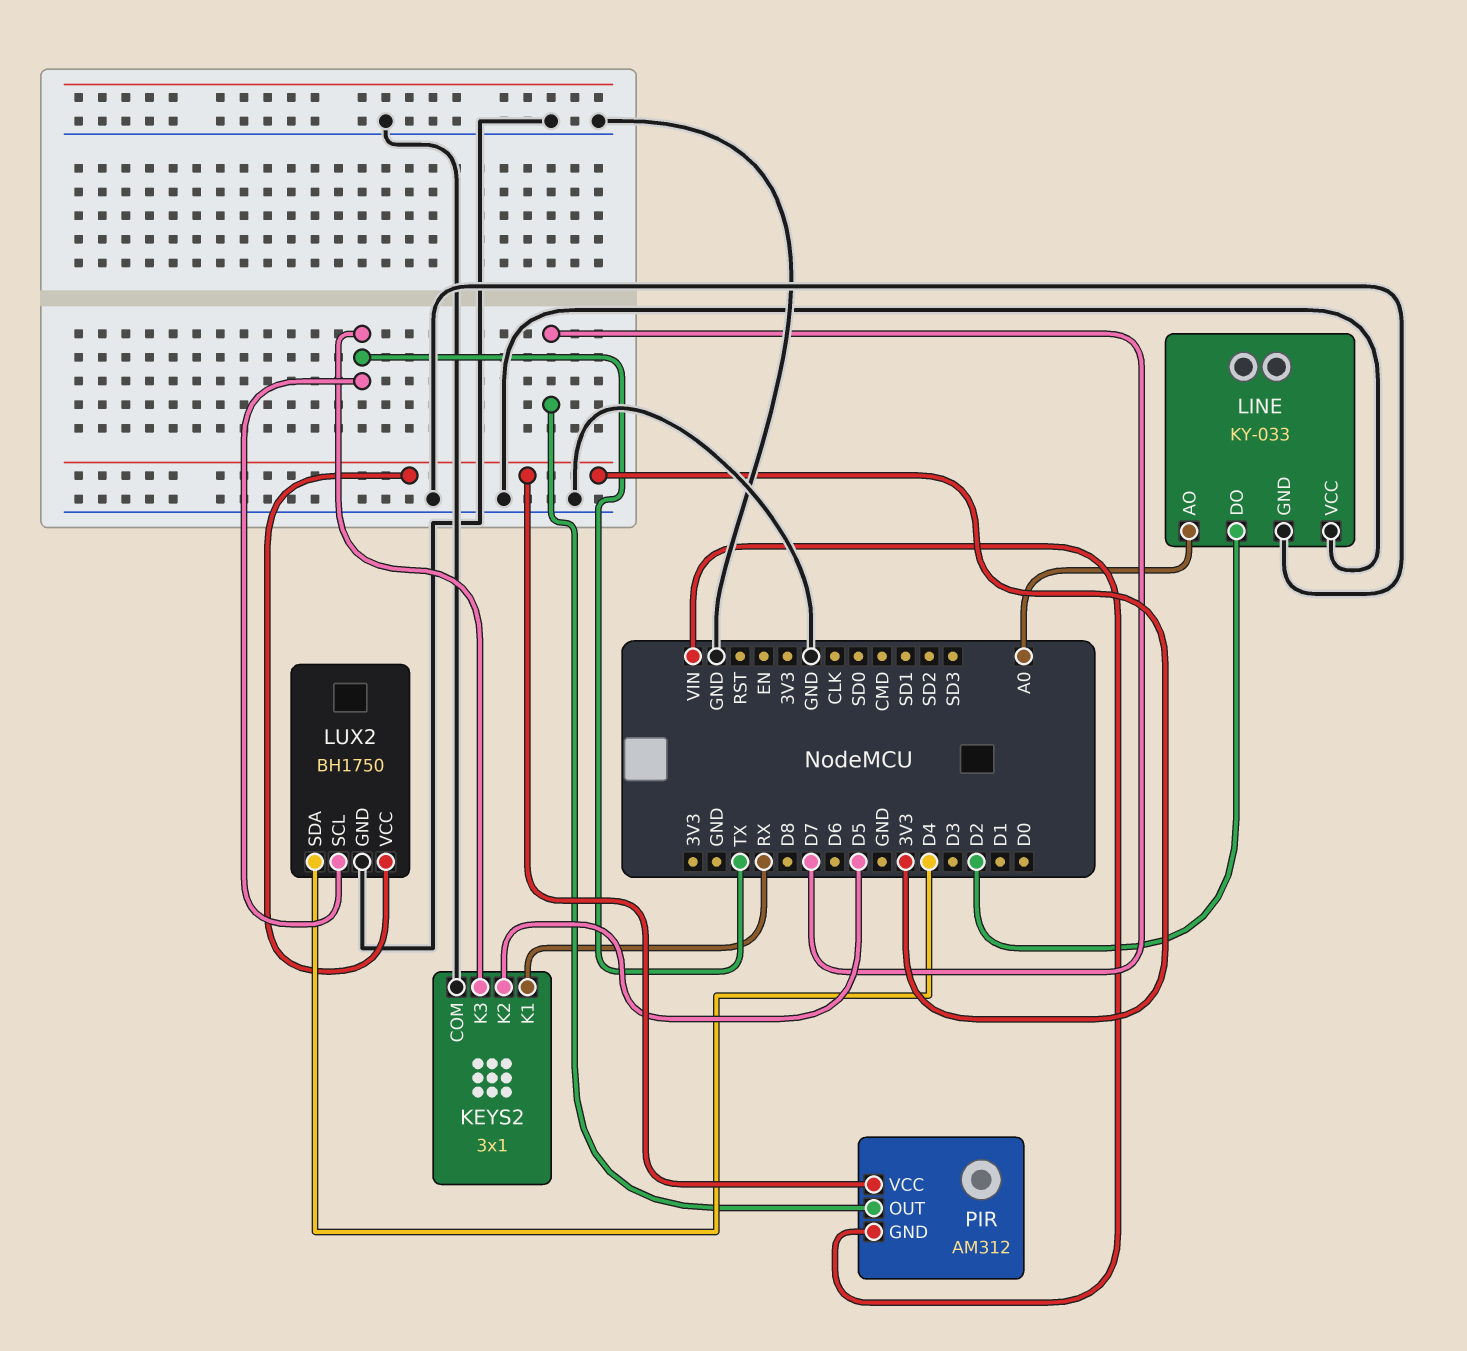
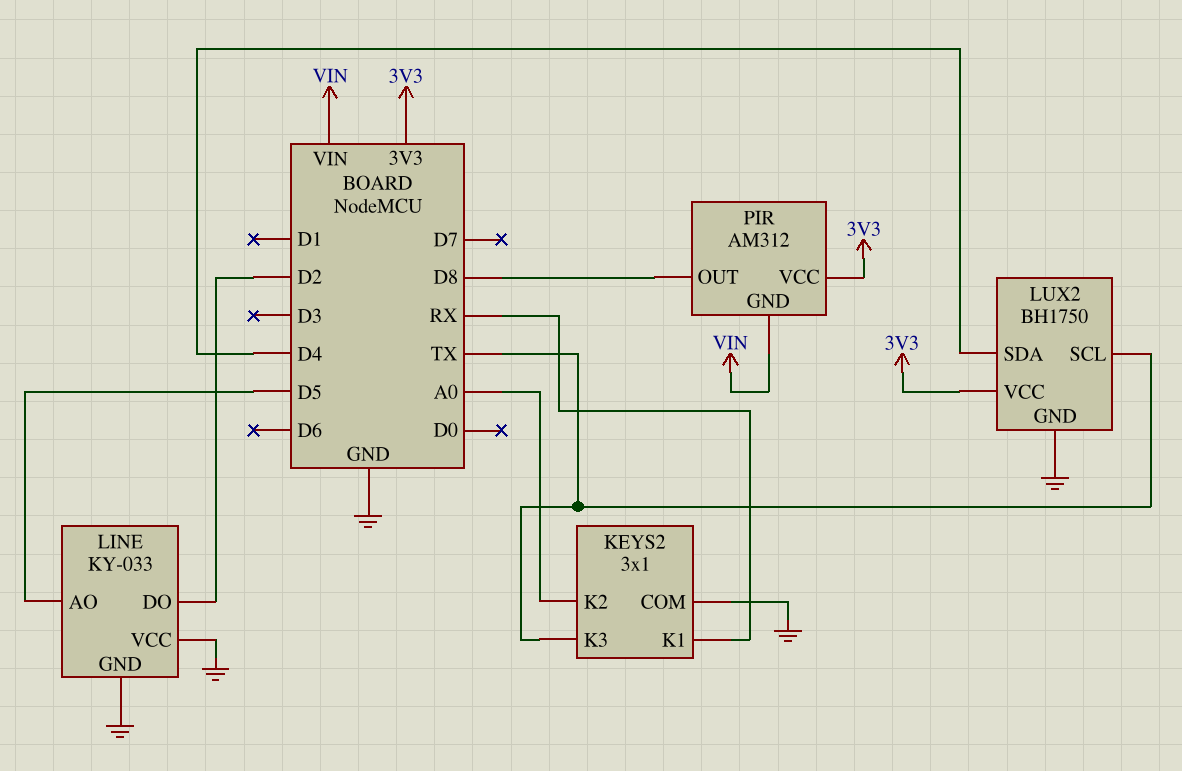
KEYS2 pin K2: D5 -> A0
LINE pin AO: A0 -> D5
PIR pin OUT: D7 -> D8

